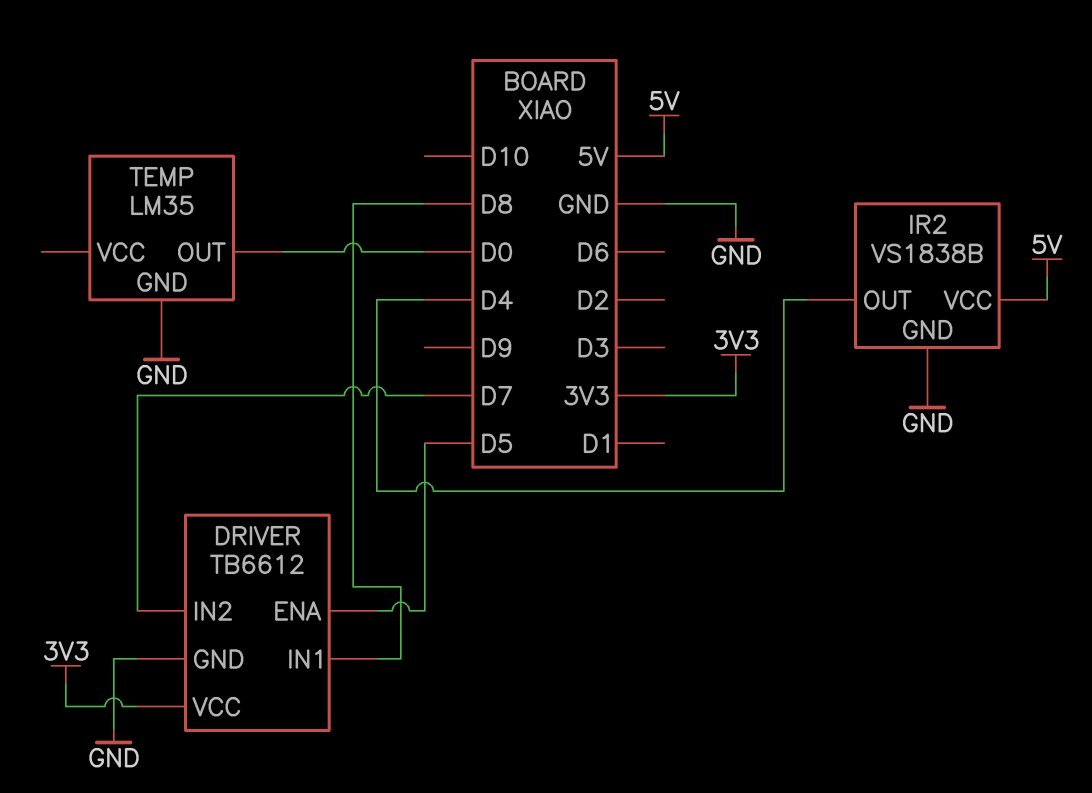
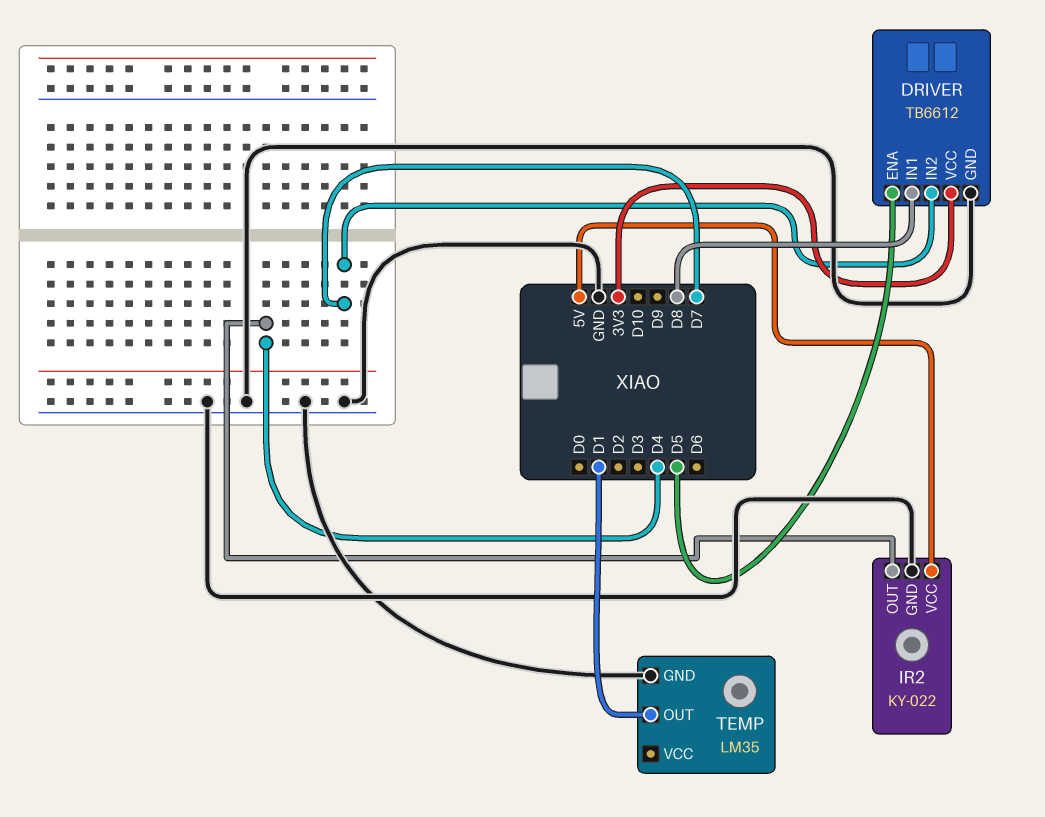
IR2: VS1838B -> KY-022
TEMP pin OUT: D0 -> D1

